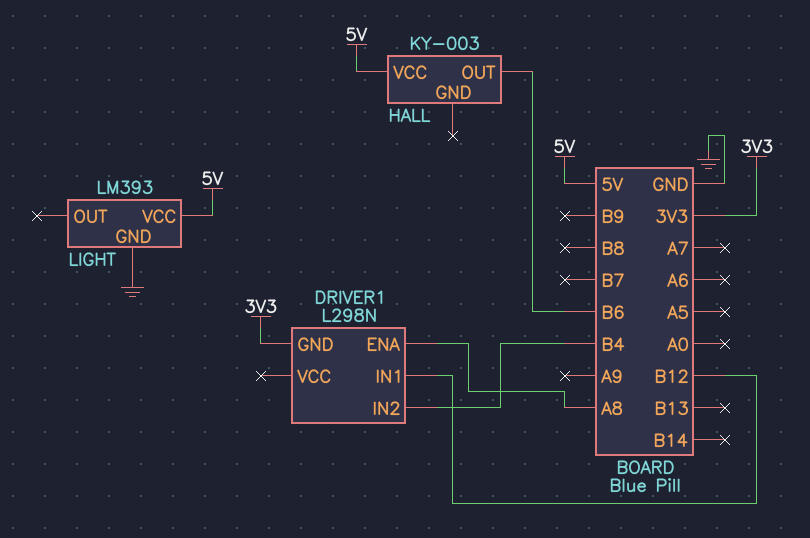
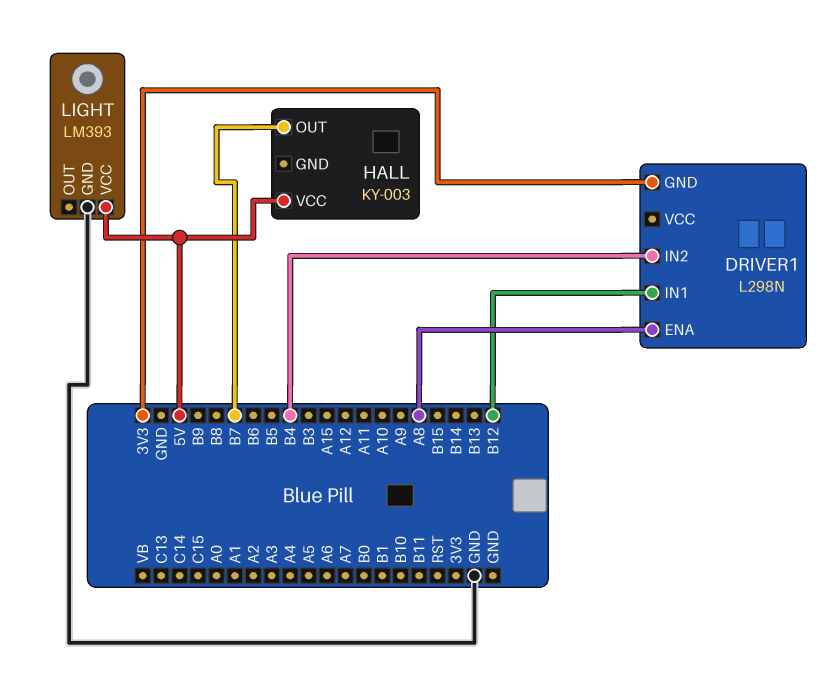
HALL pin OUT: B6 -> B7

